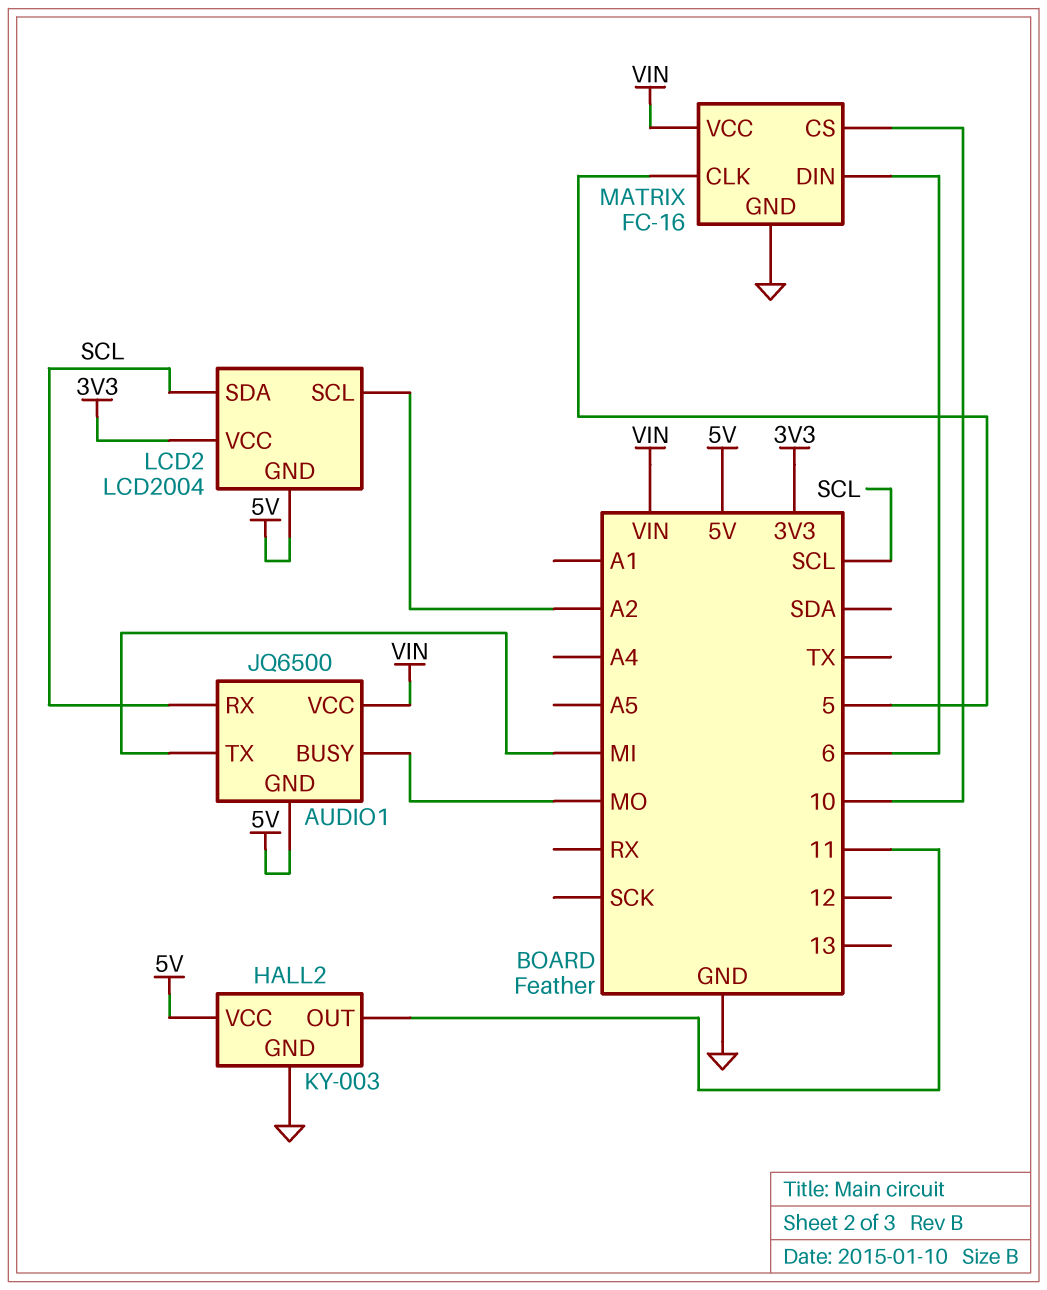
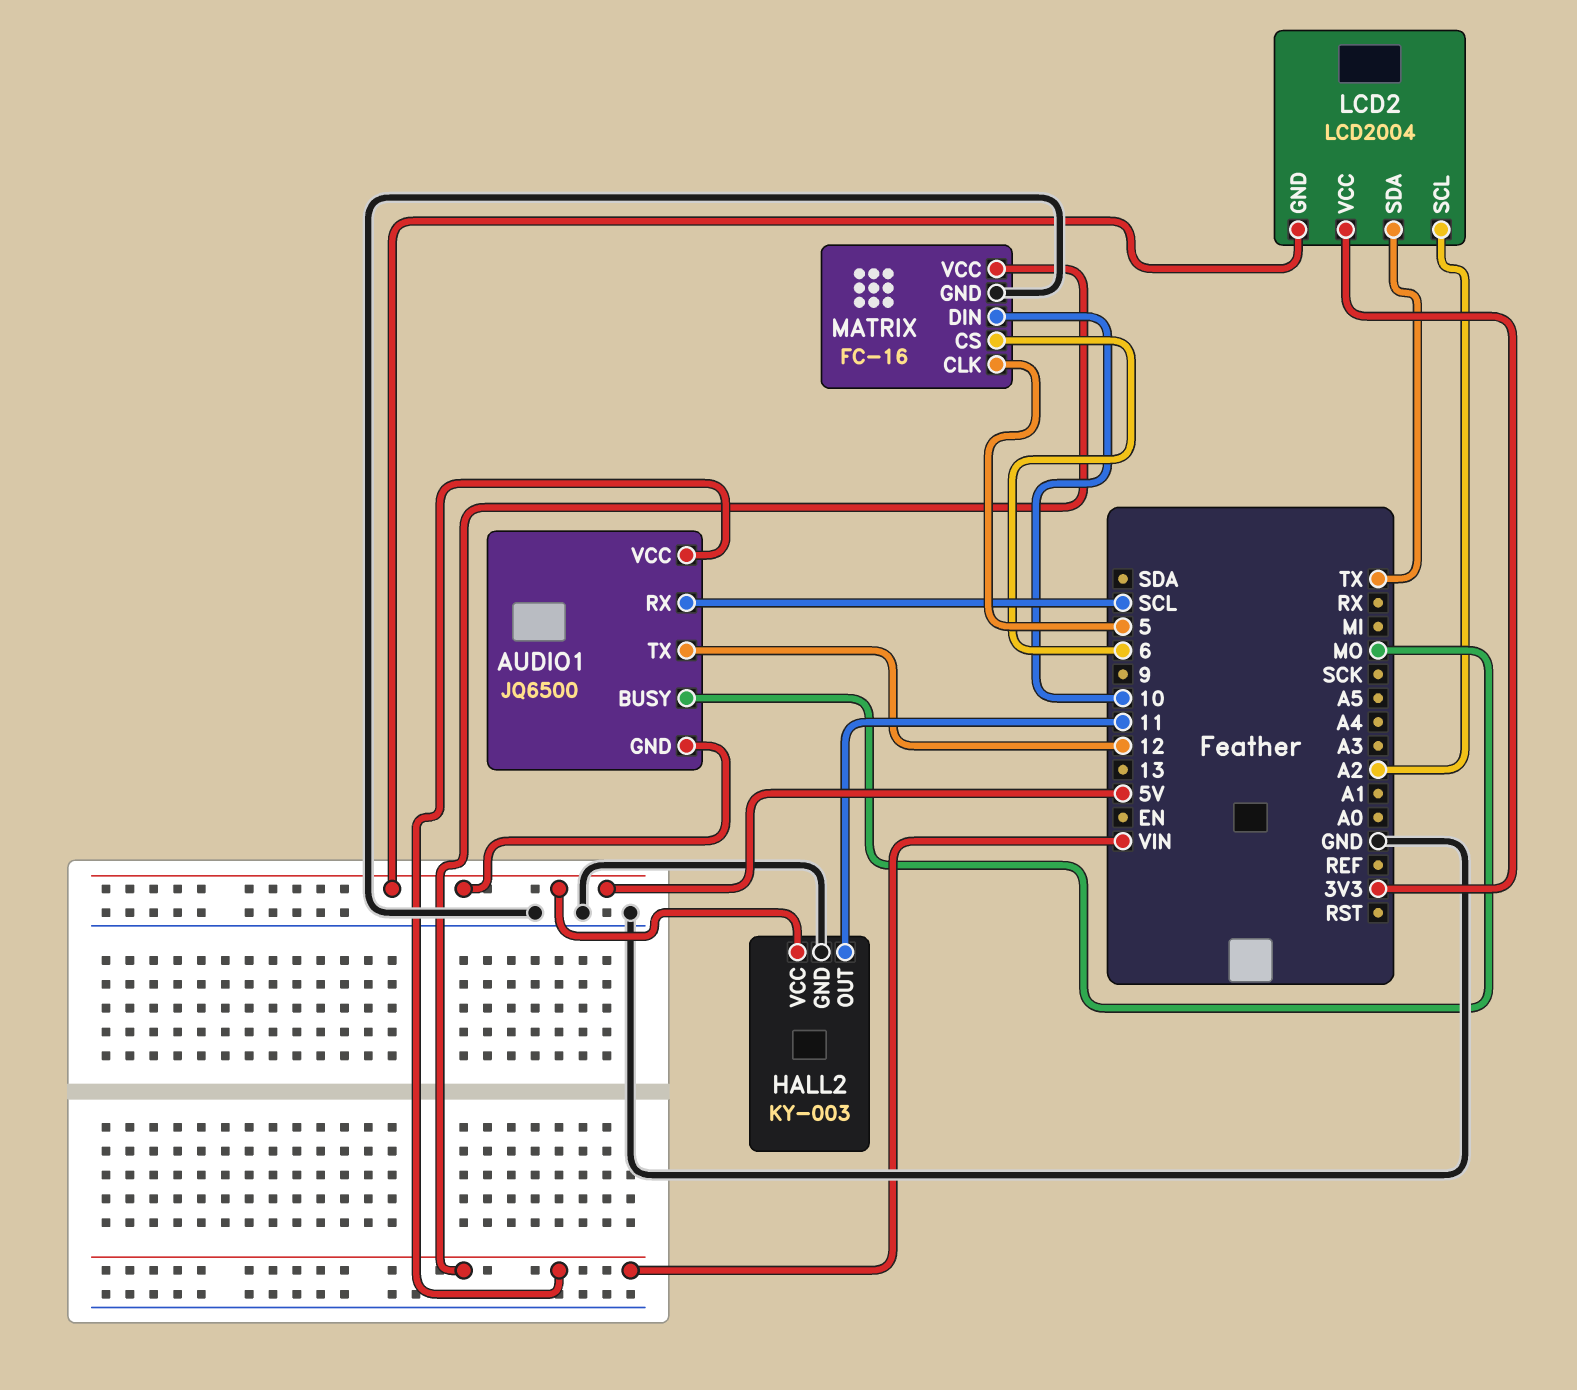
AUDIO1 pin TX: MI -> 12
LCD2 pin SDA: SCL -> TX
MATRIX pin CS: 10 -> 6
MATRIX pin DIN: 6 -> 10

